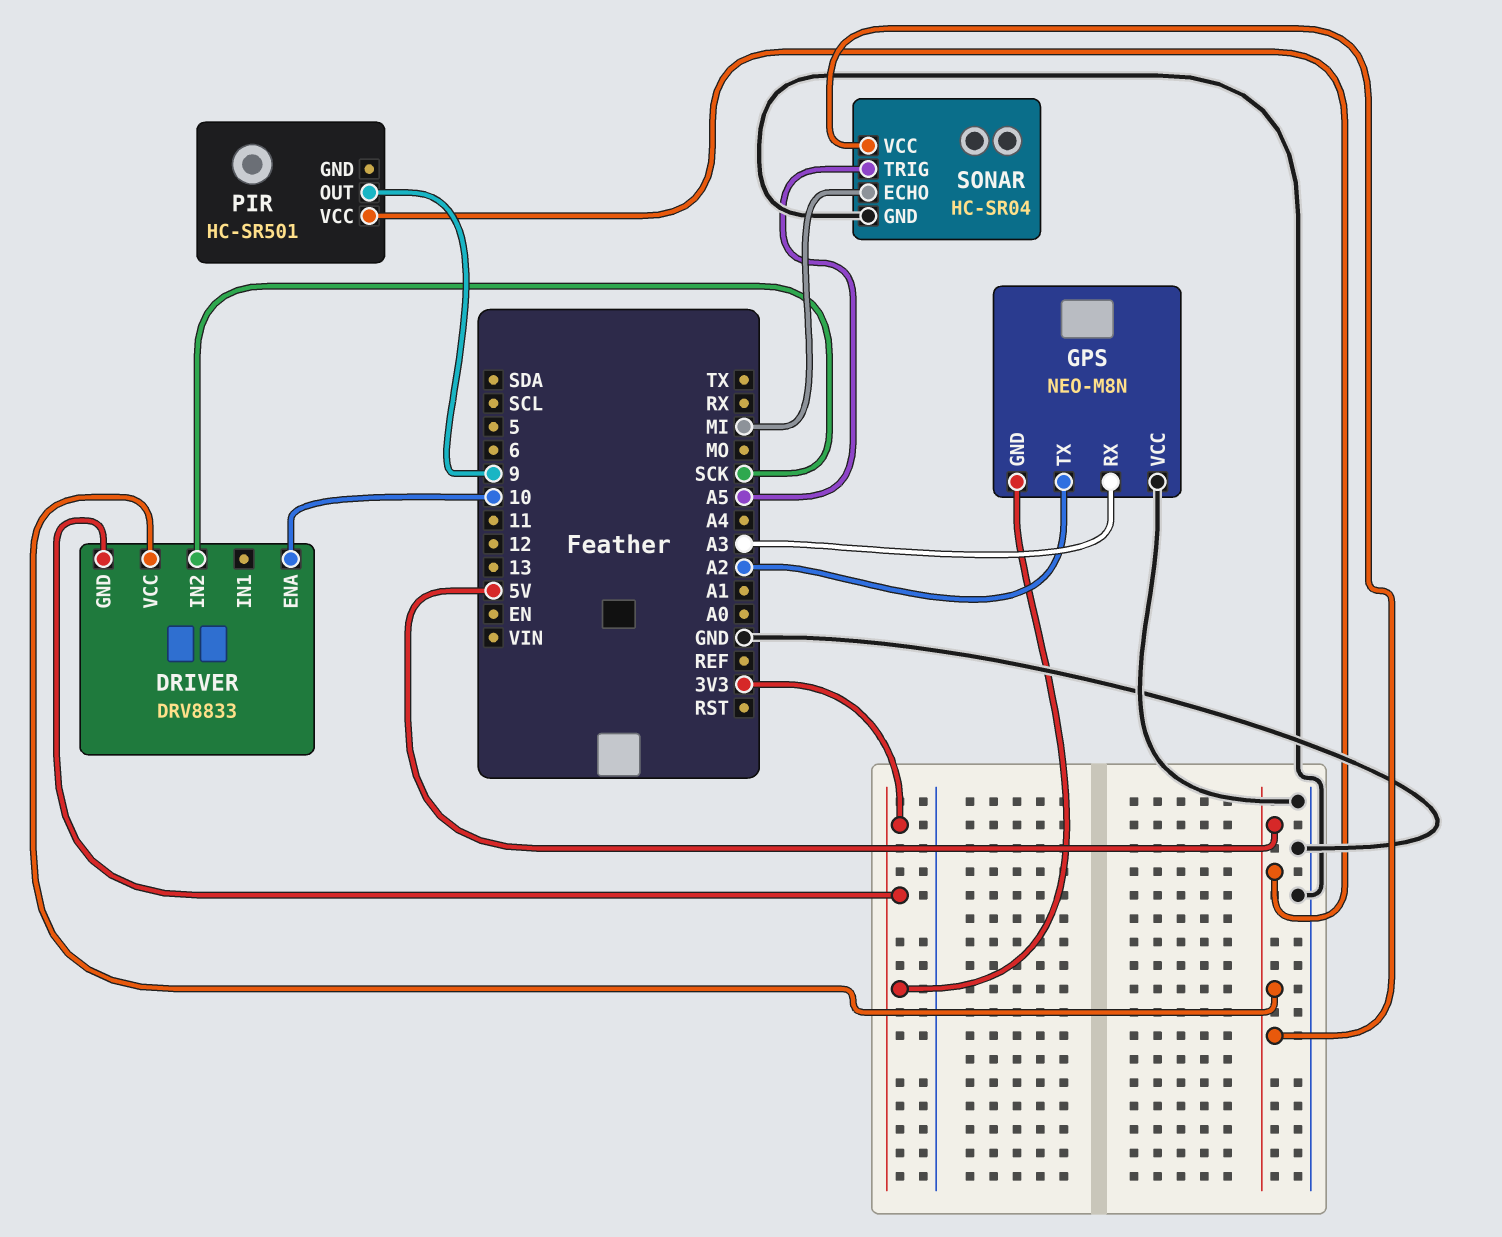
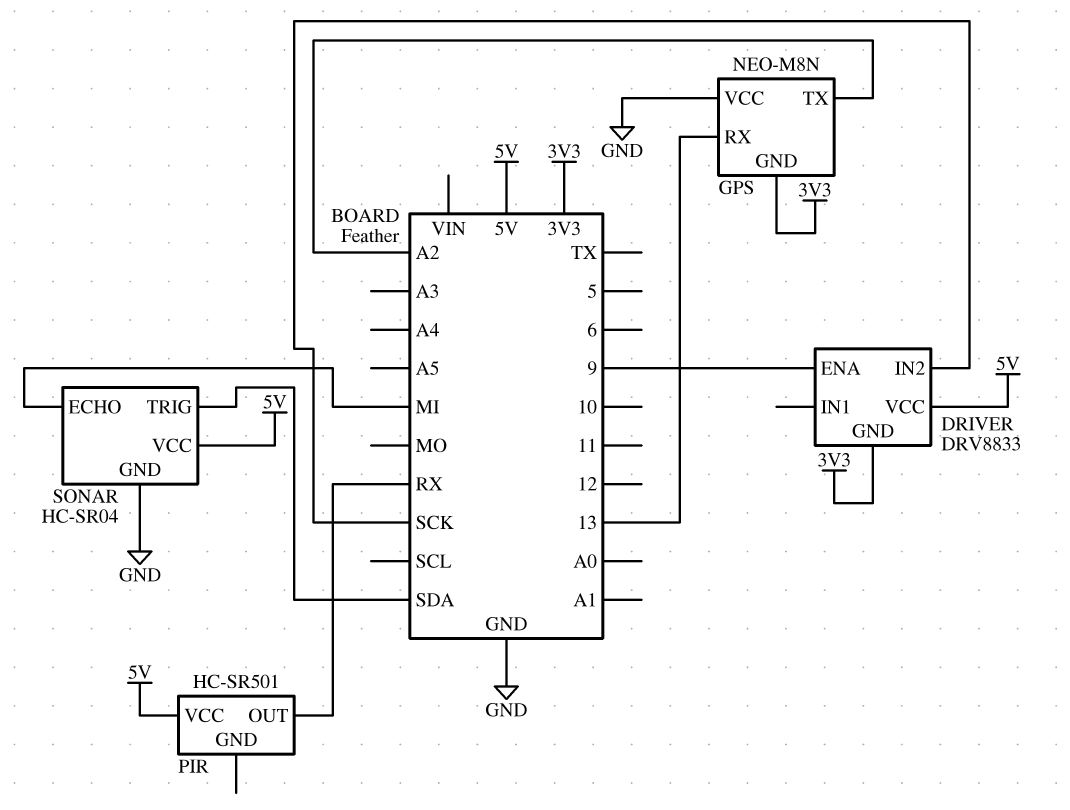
DRIVER pin ENA: 10 -> 9
GPS pin RX: A3 -> 13
PIR pin OUT: 9 -> RX
SONAR pin TRIG: A5 -> SDA

